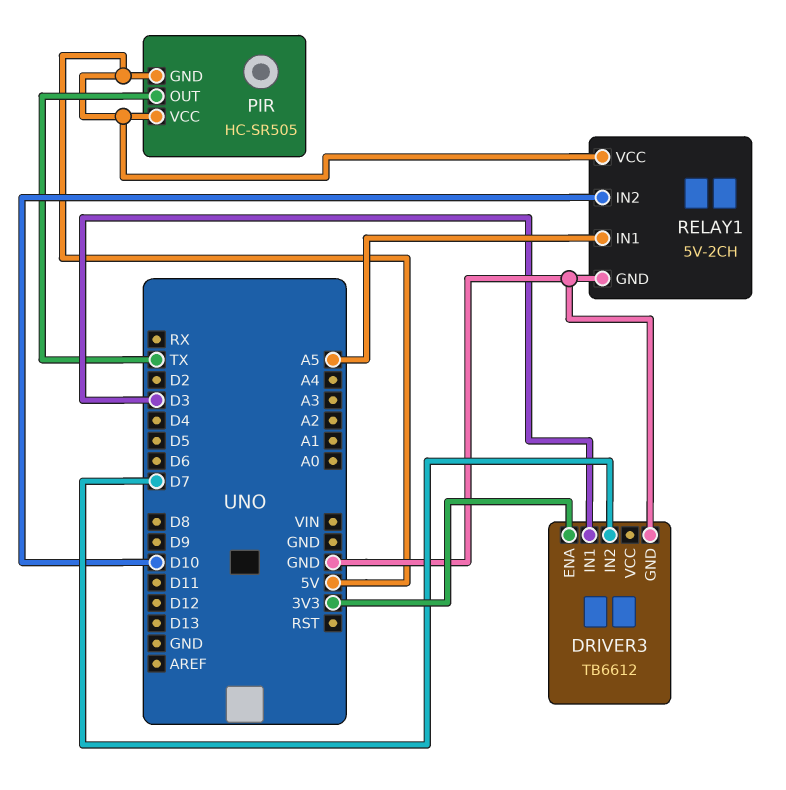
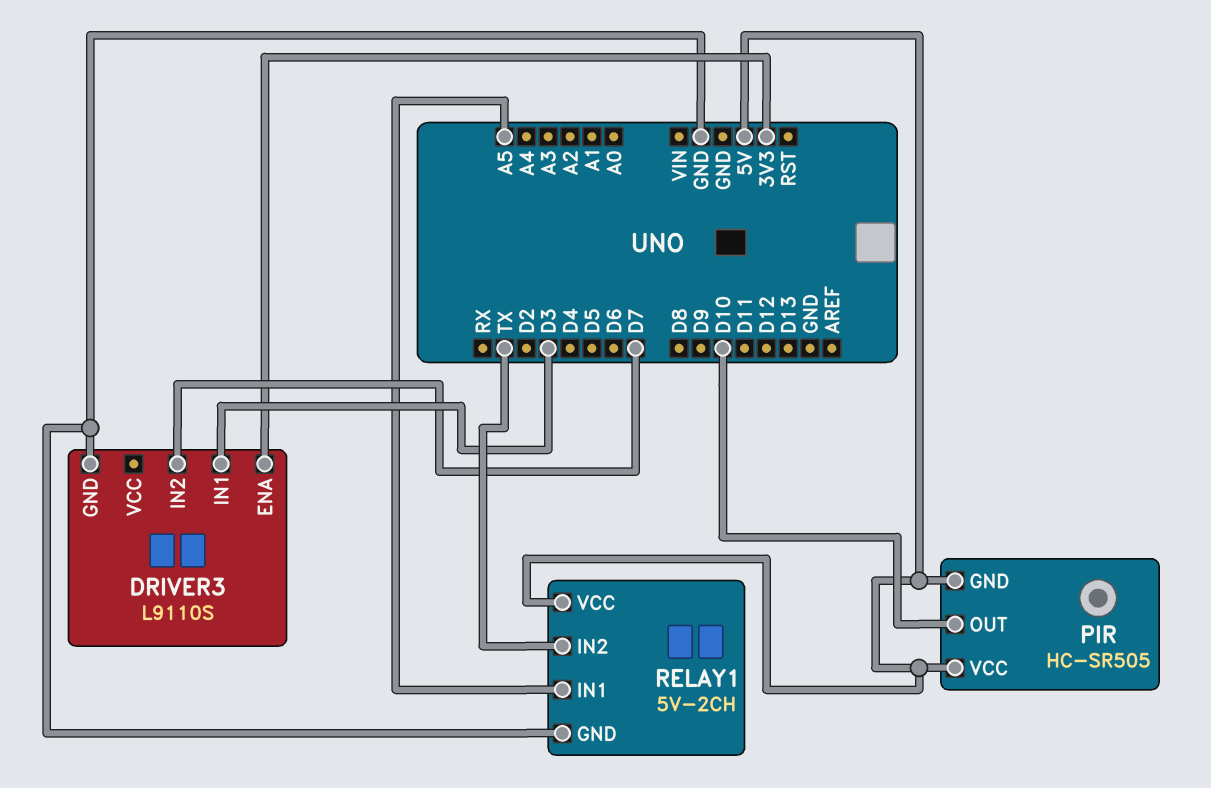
DRIVER3: TB6612 -> L9110S
PIR pin OUT: TX -> D10
RELAY1 pin IN2: D10 -> TX

